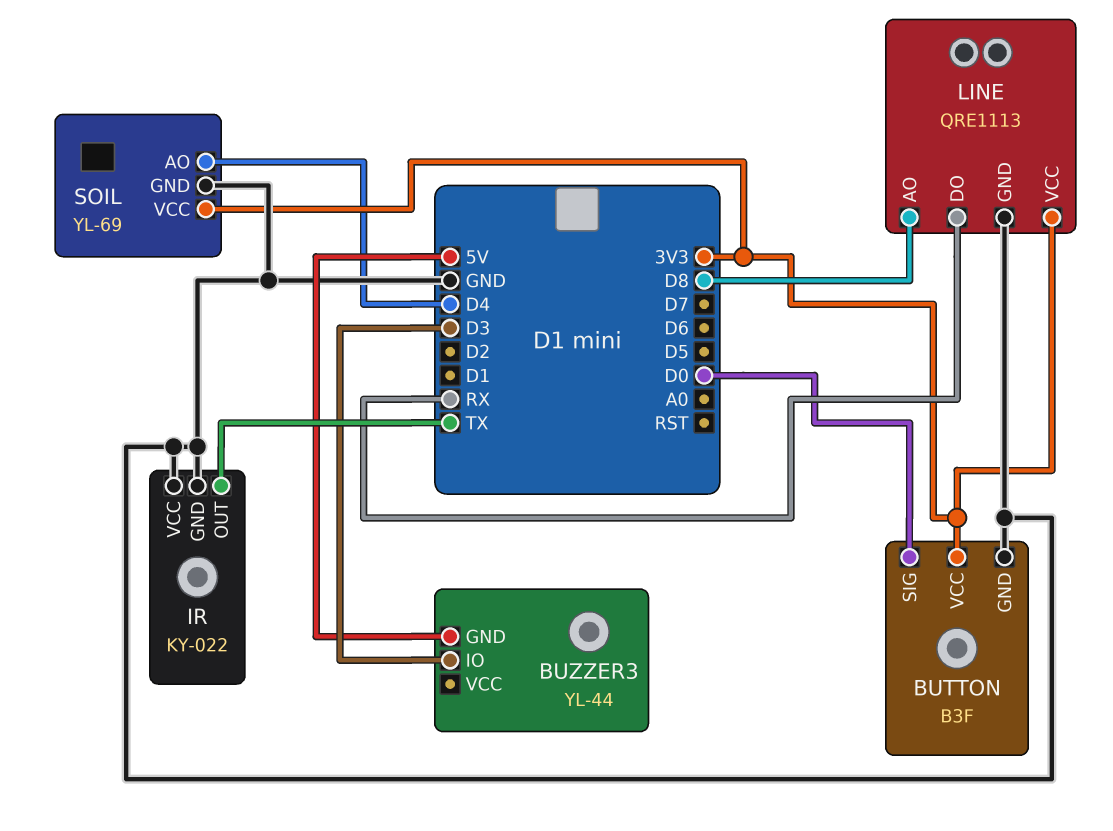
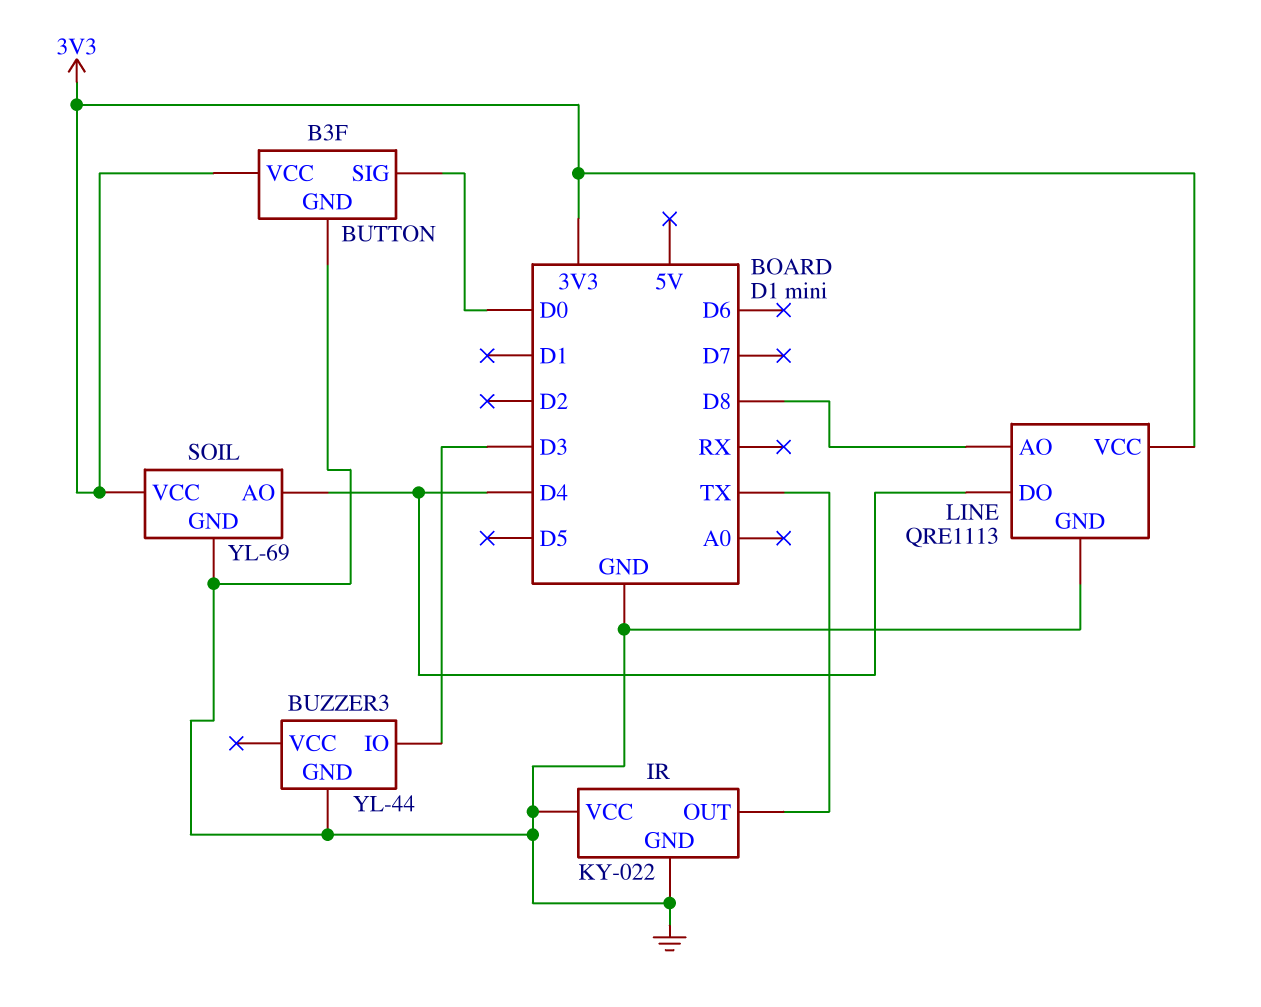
BUZZER3 pin GND: 5V -> GND
LINE pin DO: RX -> D4

